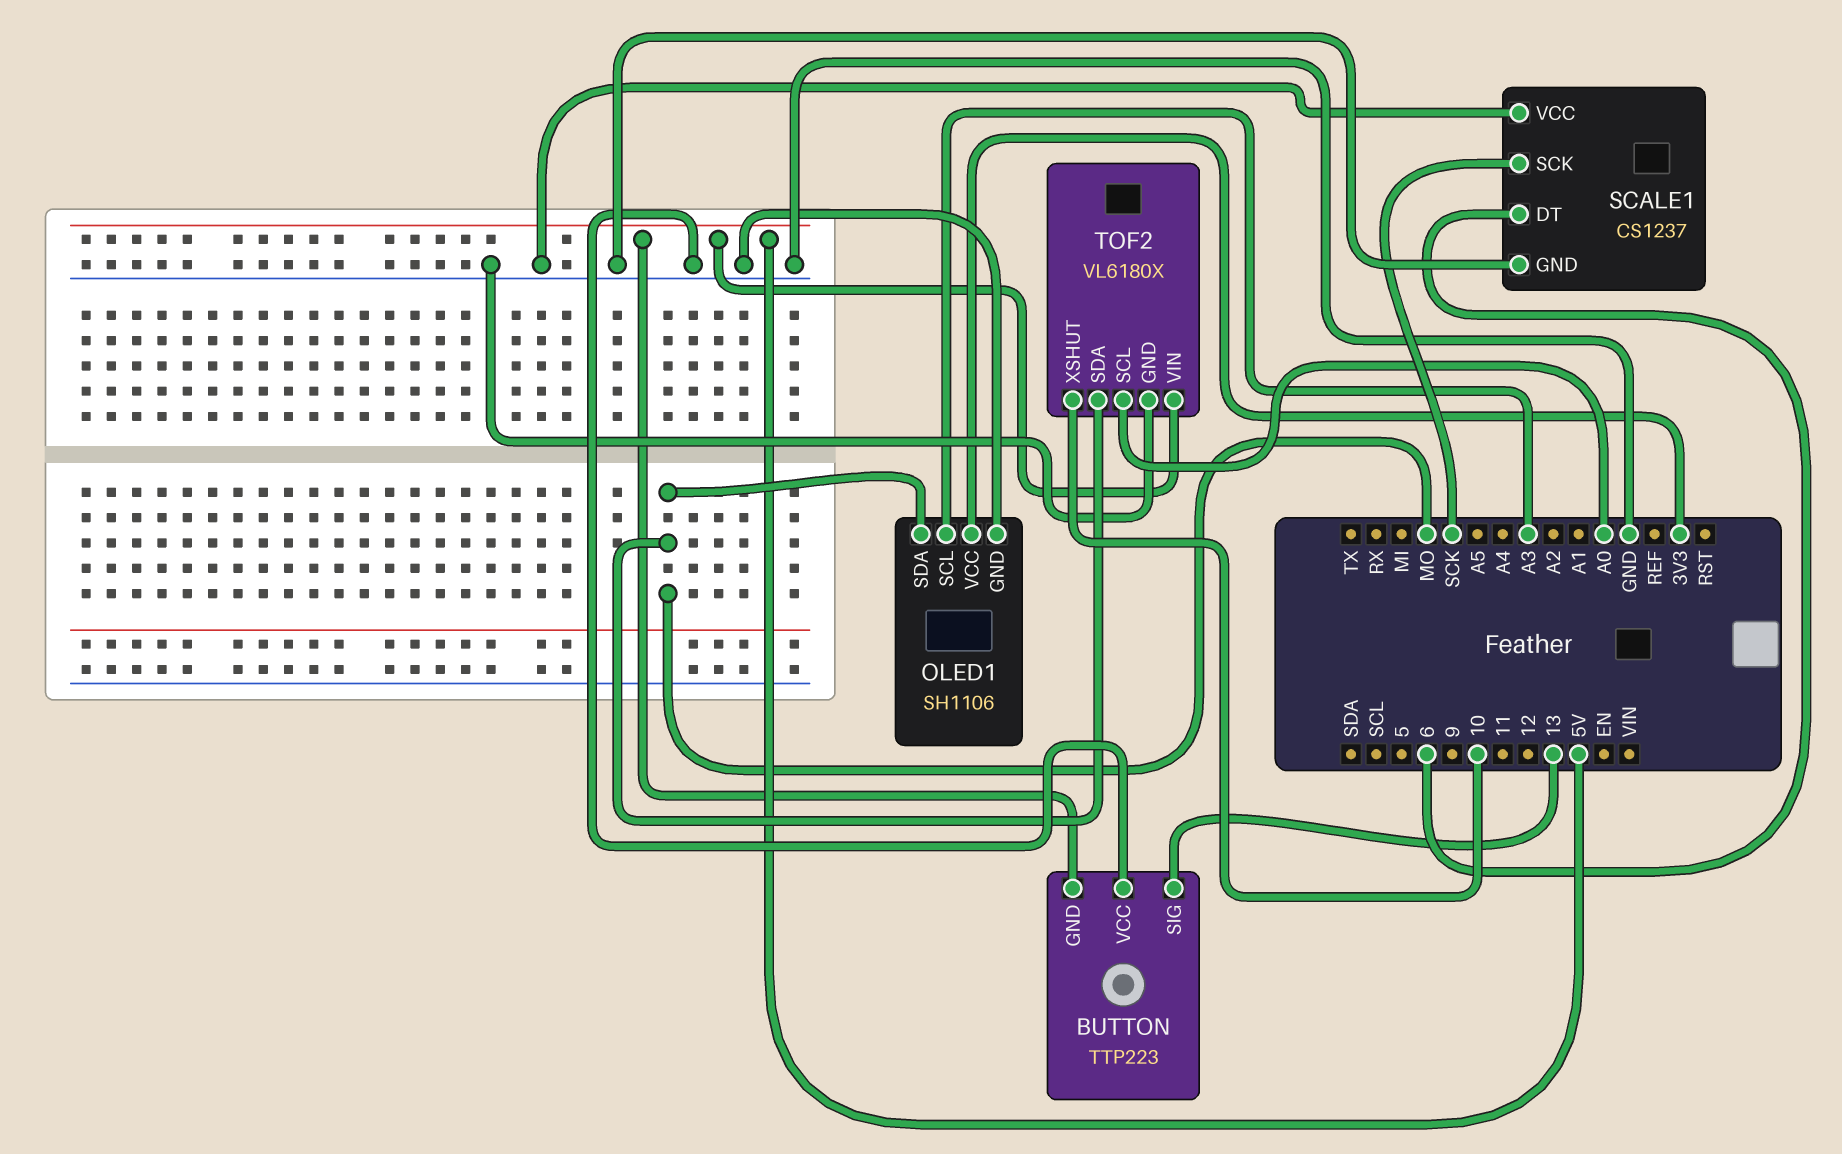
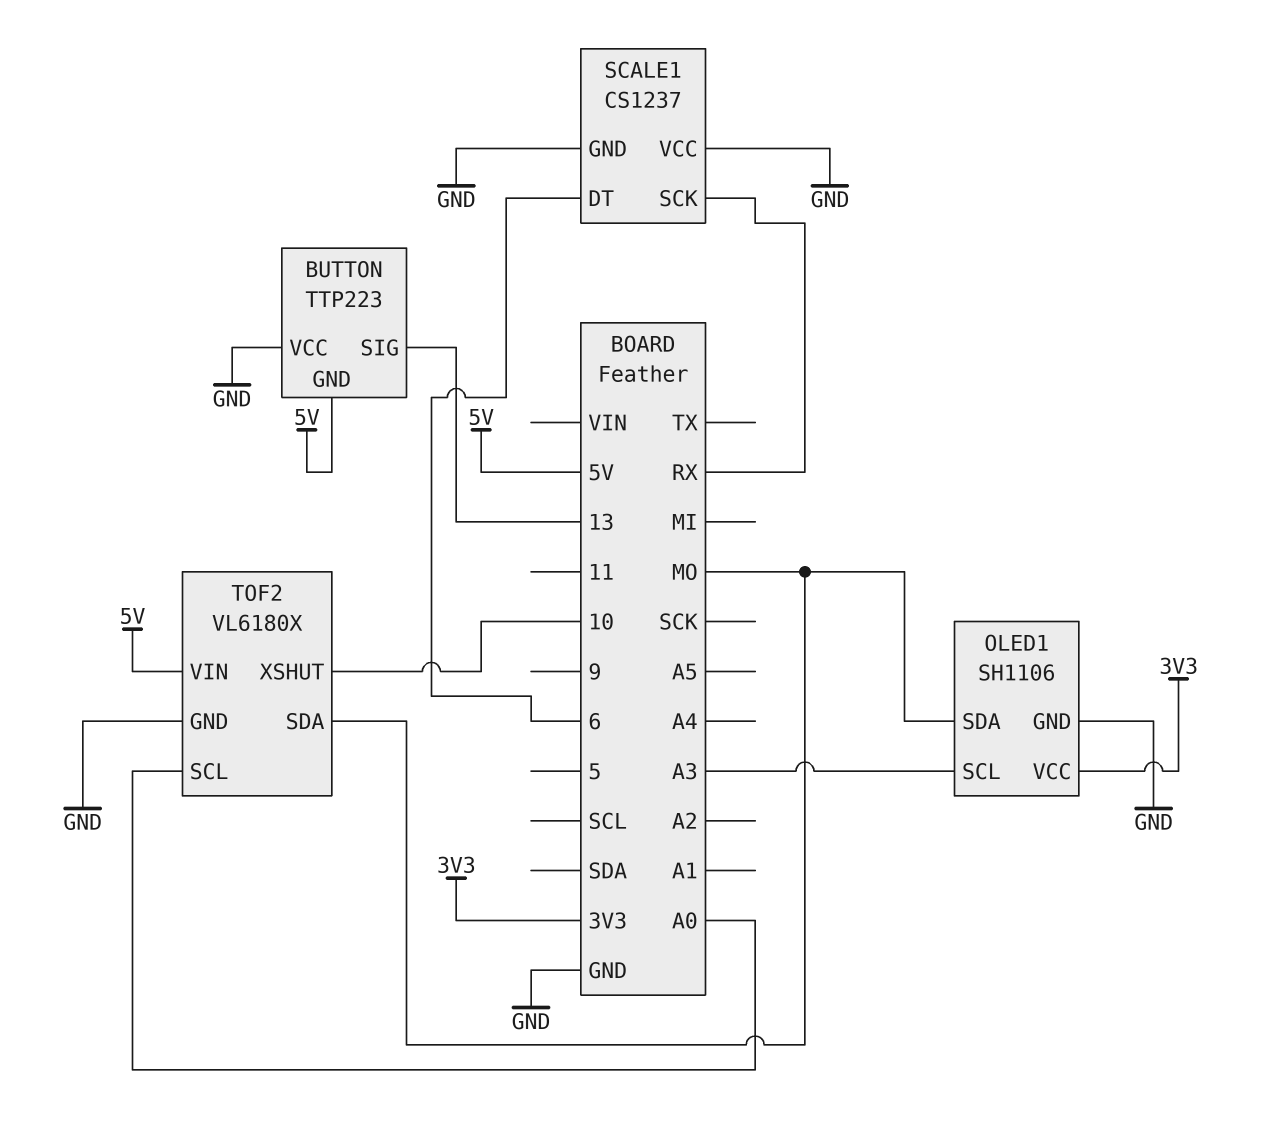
SCALE1 pin SCK: SCK -> RX

